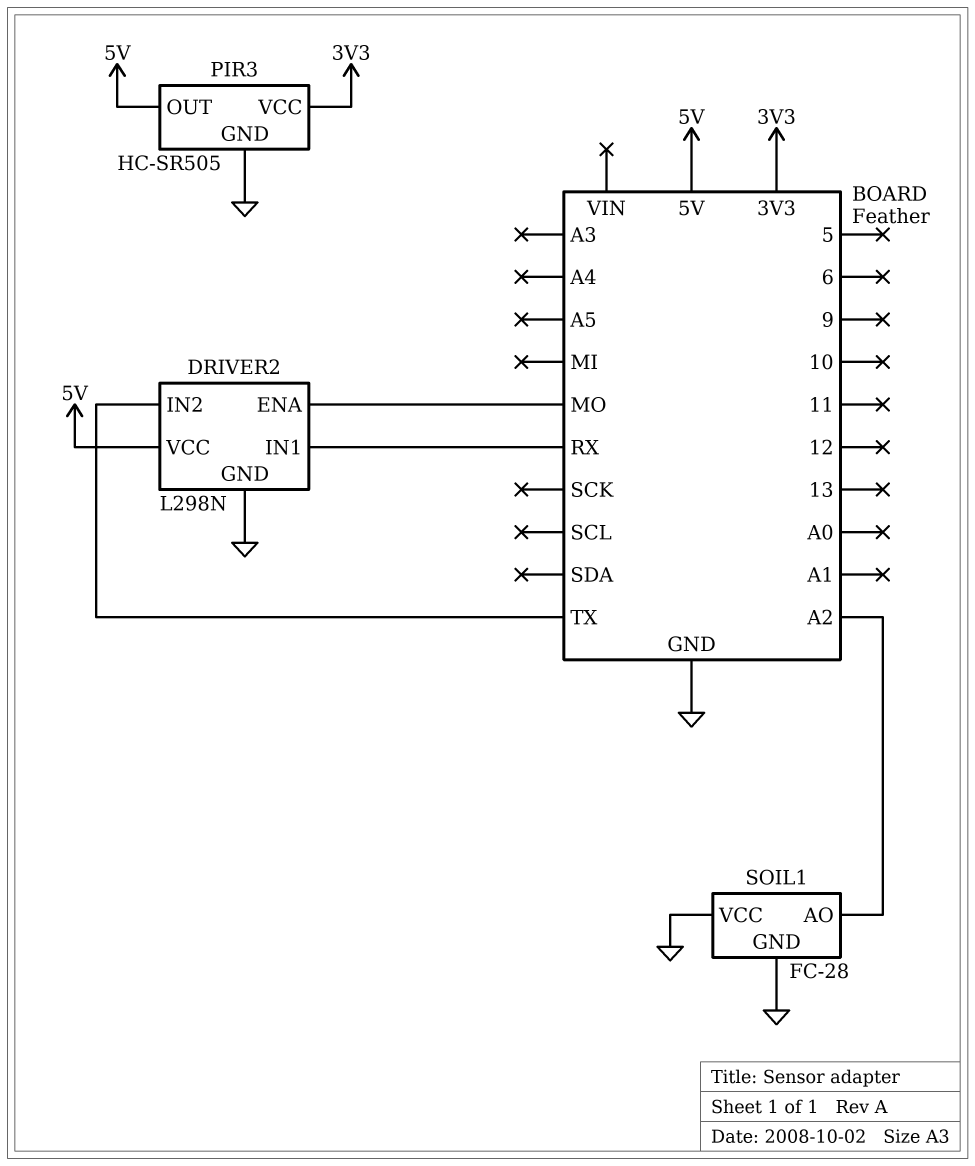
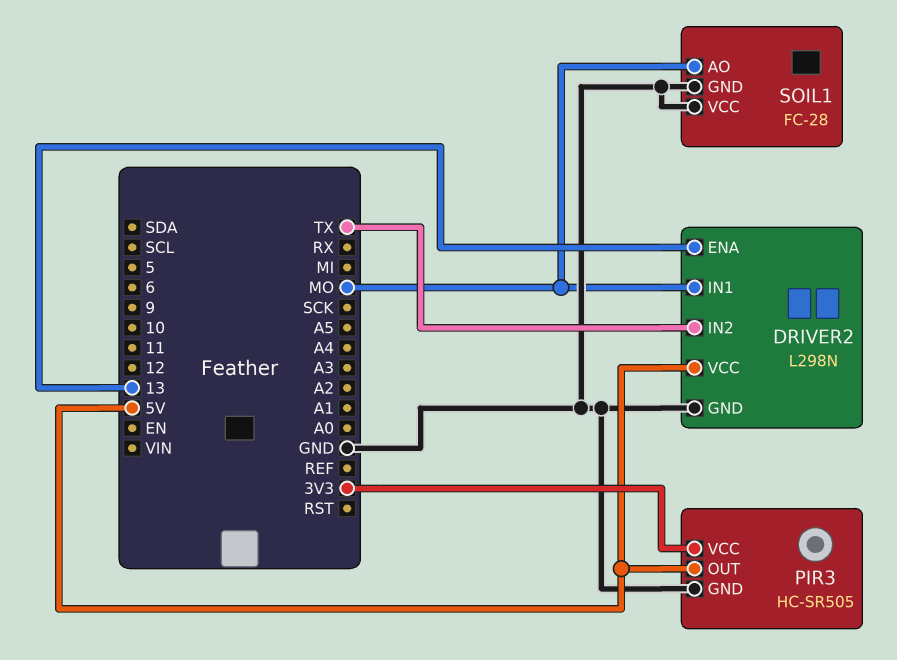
DRIVER2 pin ENA: MO -> 13
DRIVER2 pin IN1: RX -> MO
SOIL1 pin AO: A2 -> MO

